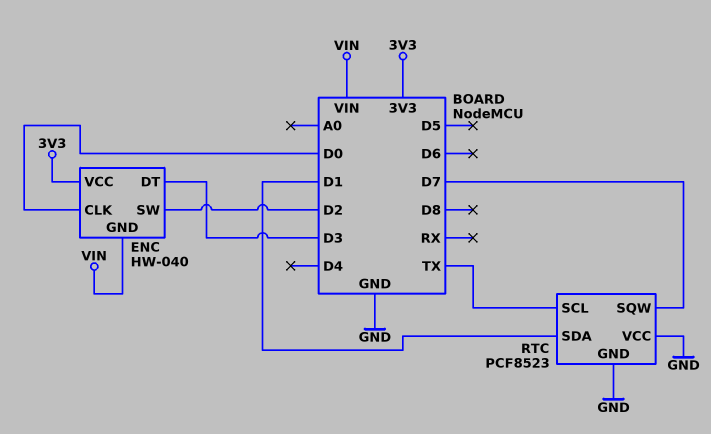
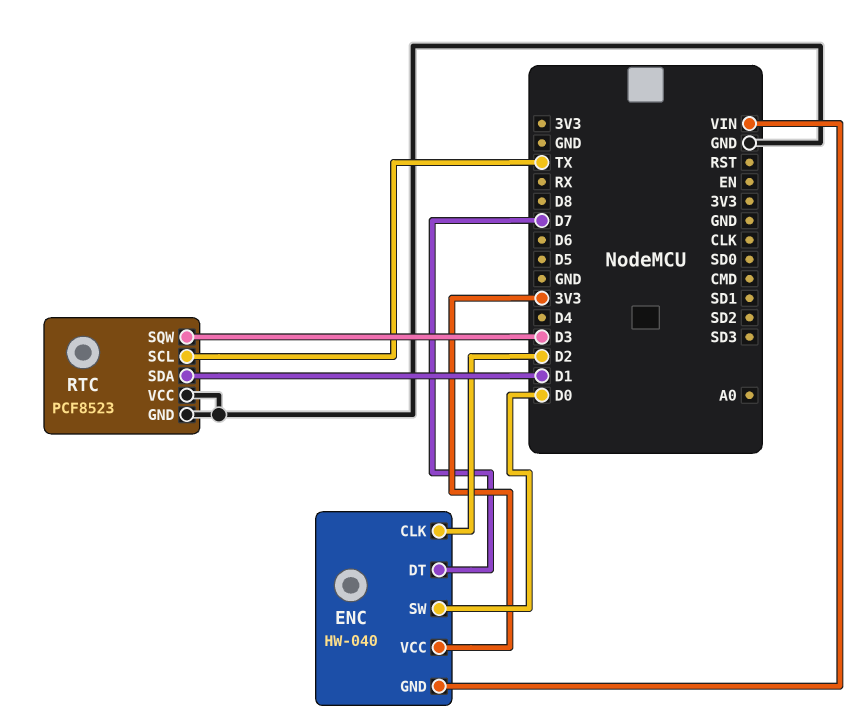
ENC pin CLK: D0 -> D2
ENC pin DT: D3 -> D7
ENC pin SW: D2 -> D0
RTC pin SQW: D7 -> D3

